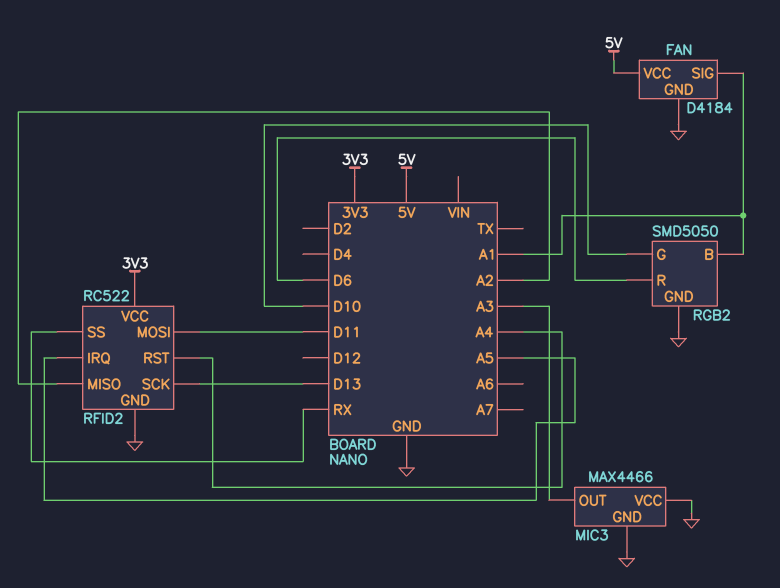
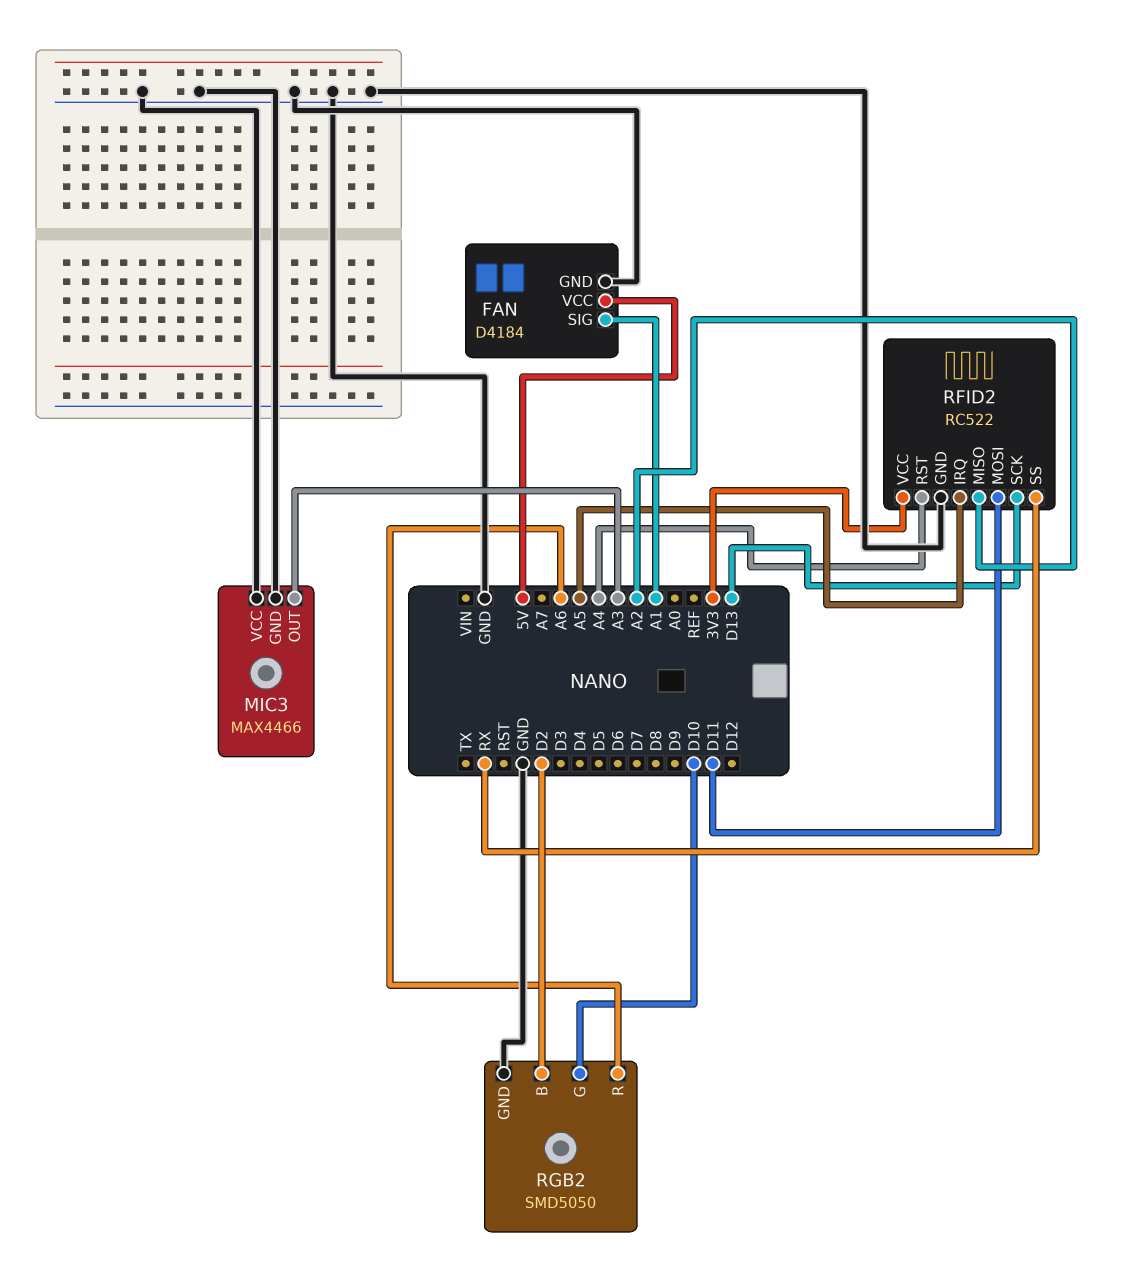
RGB2 pin B: A1 -> D2
RGB2 pin R: D6 -> A6

